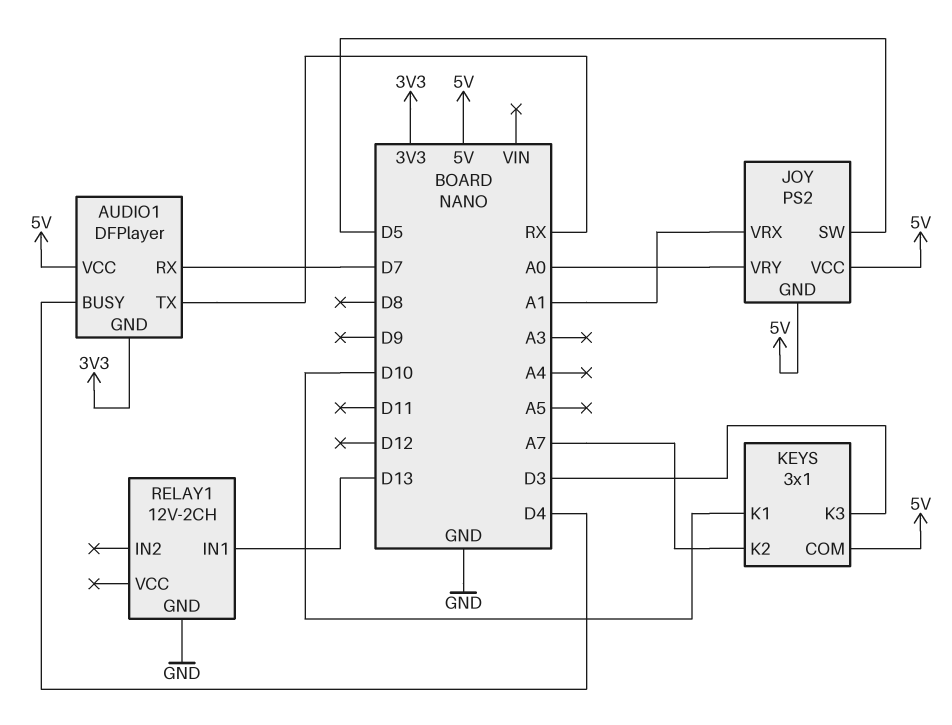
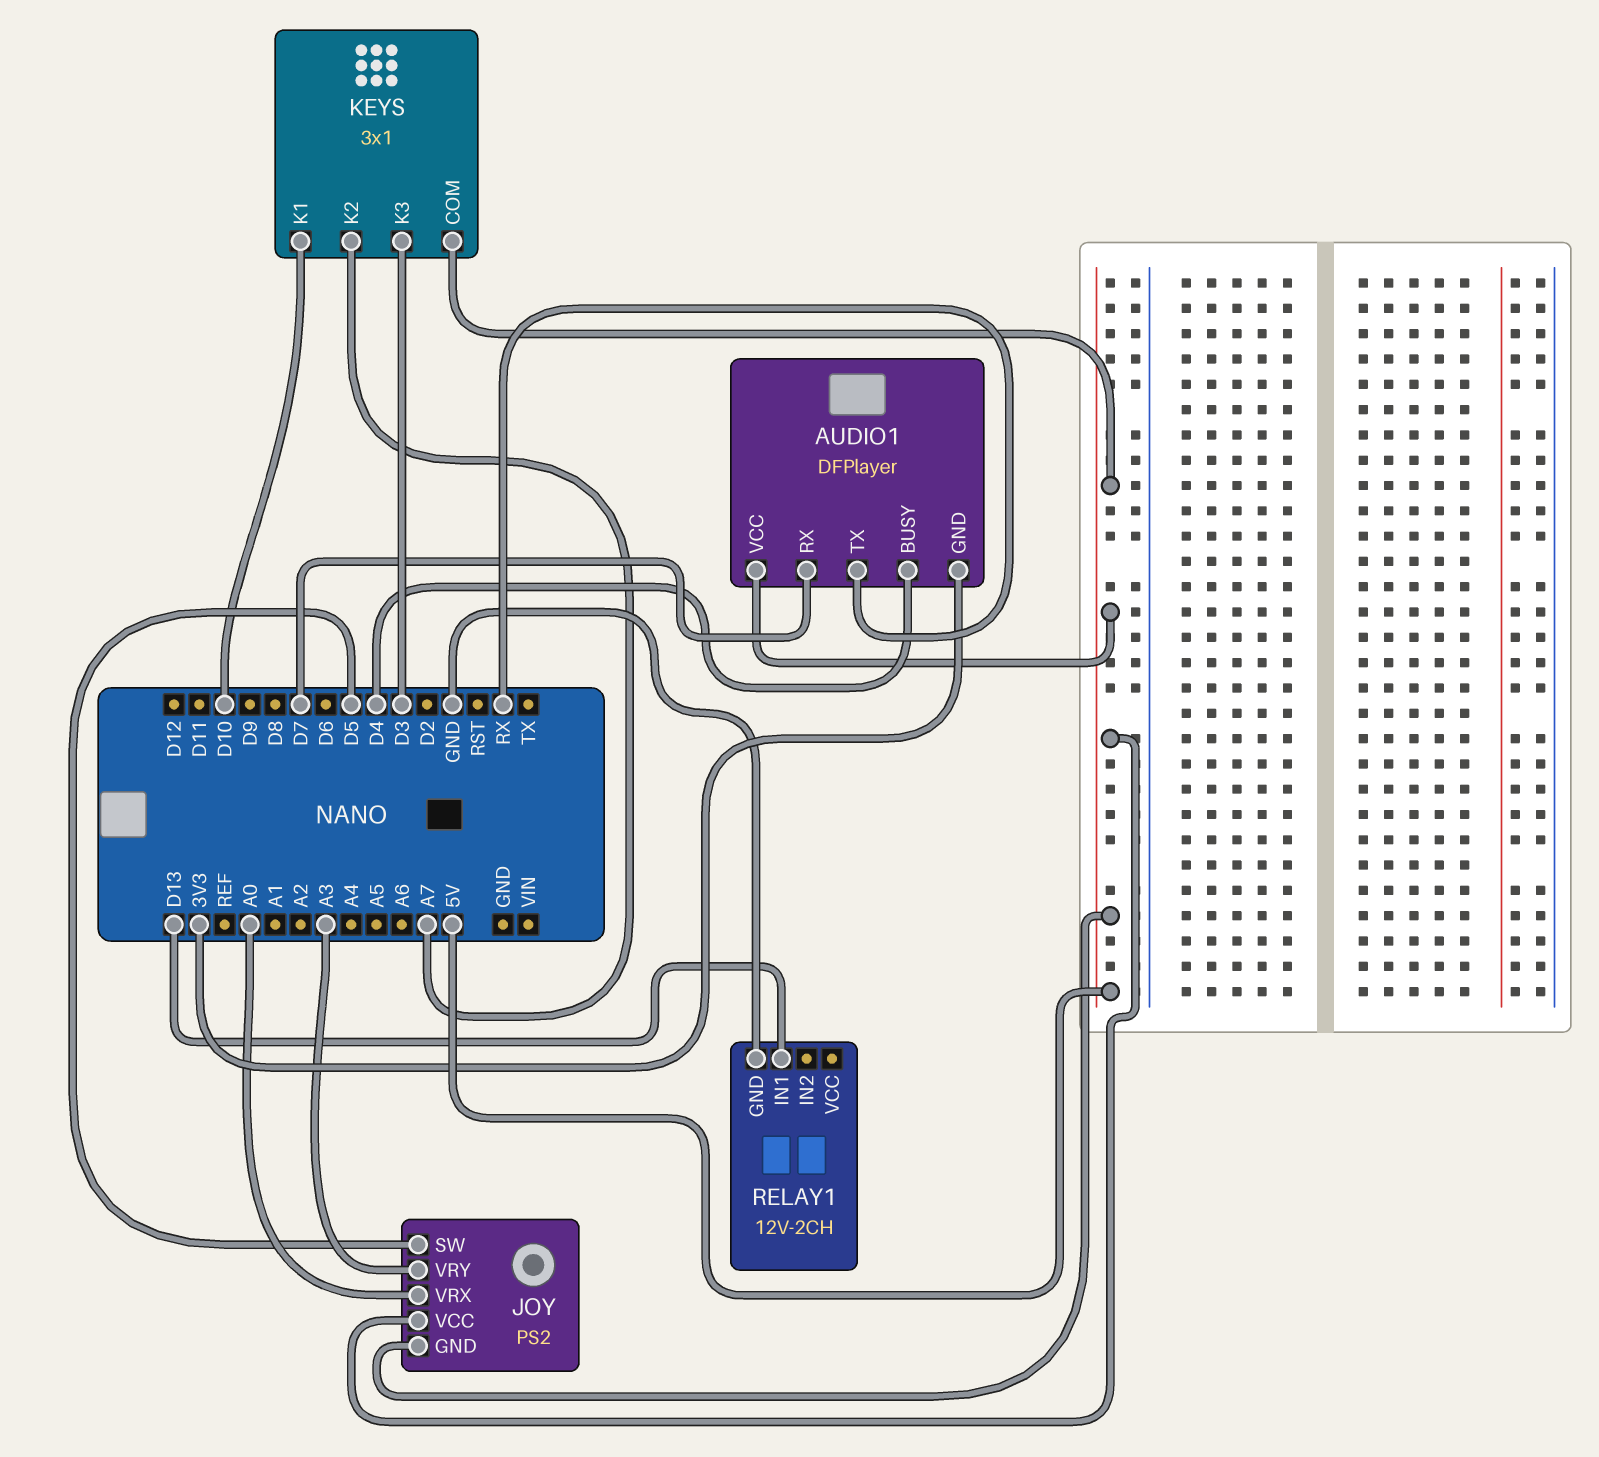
JOY pin VRX: A1 -> A0
JOY pin VRY: A0 -> A3

